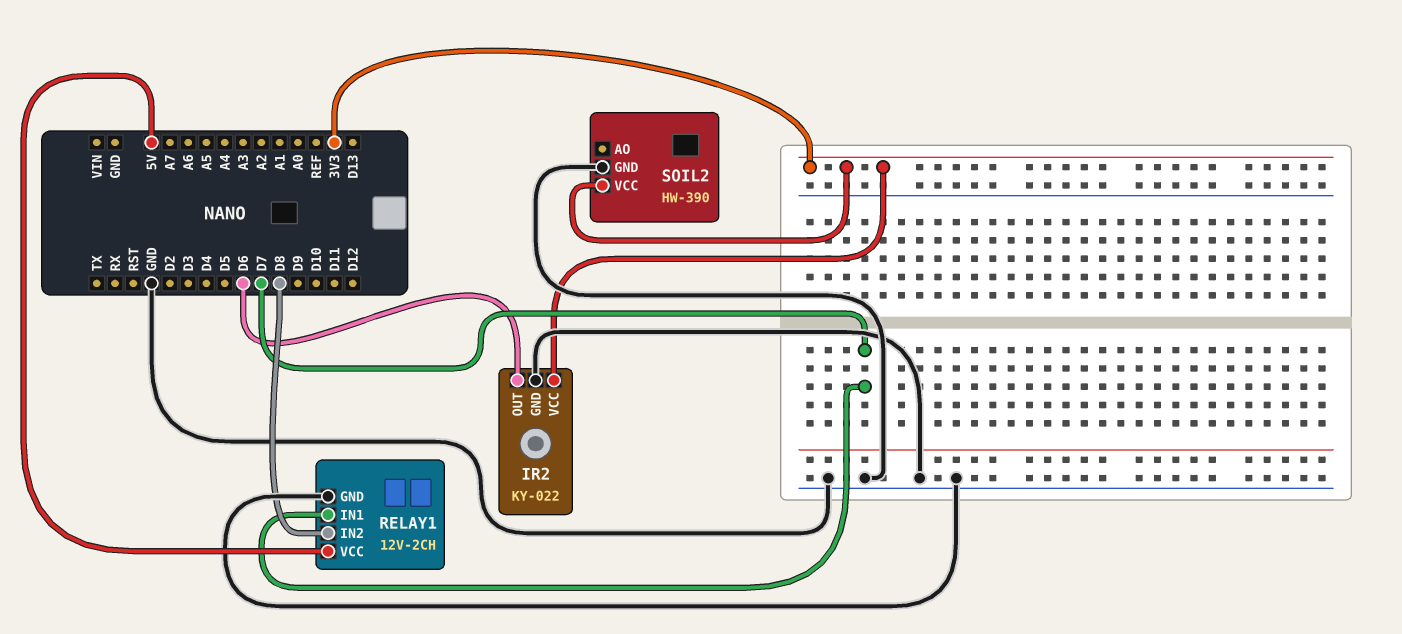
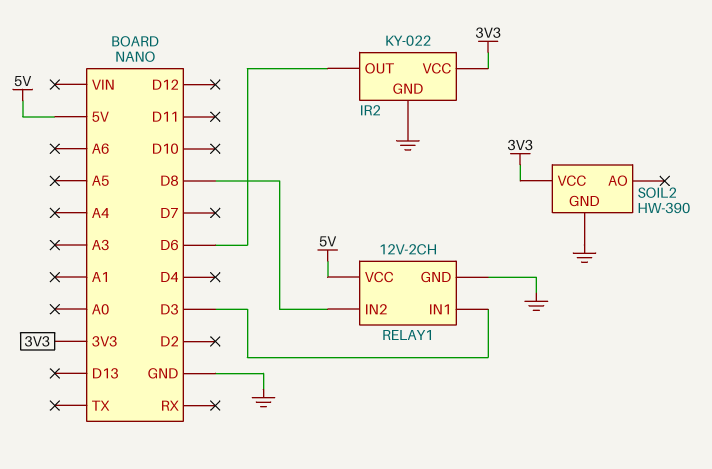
RELAY1 pin IN1: D7 -> D3

